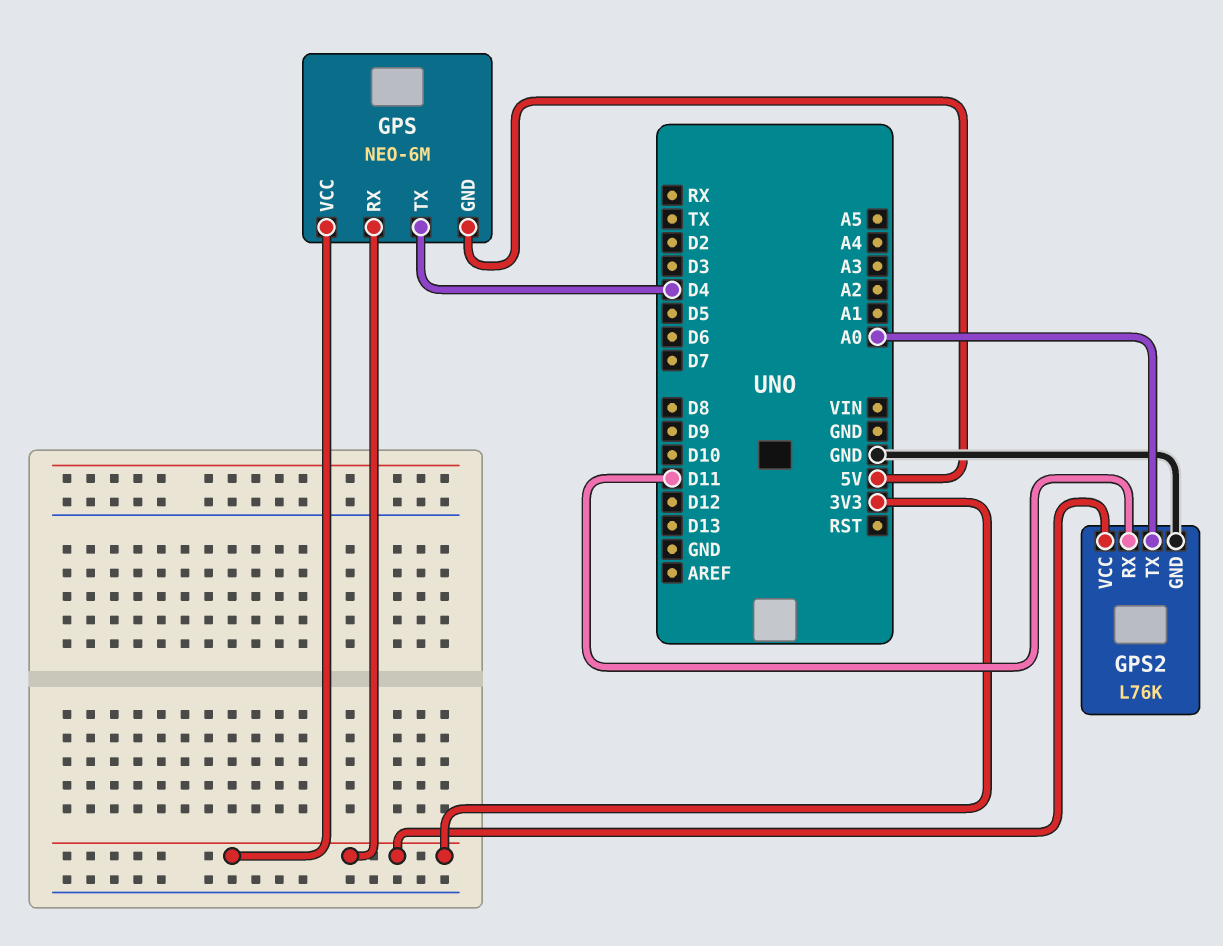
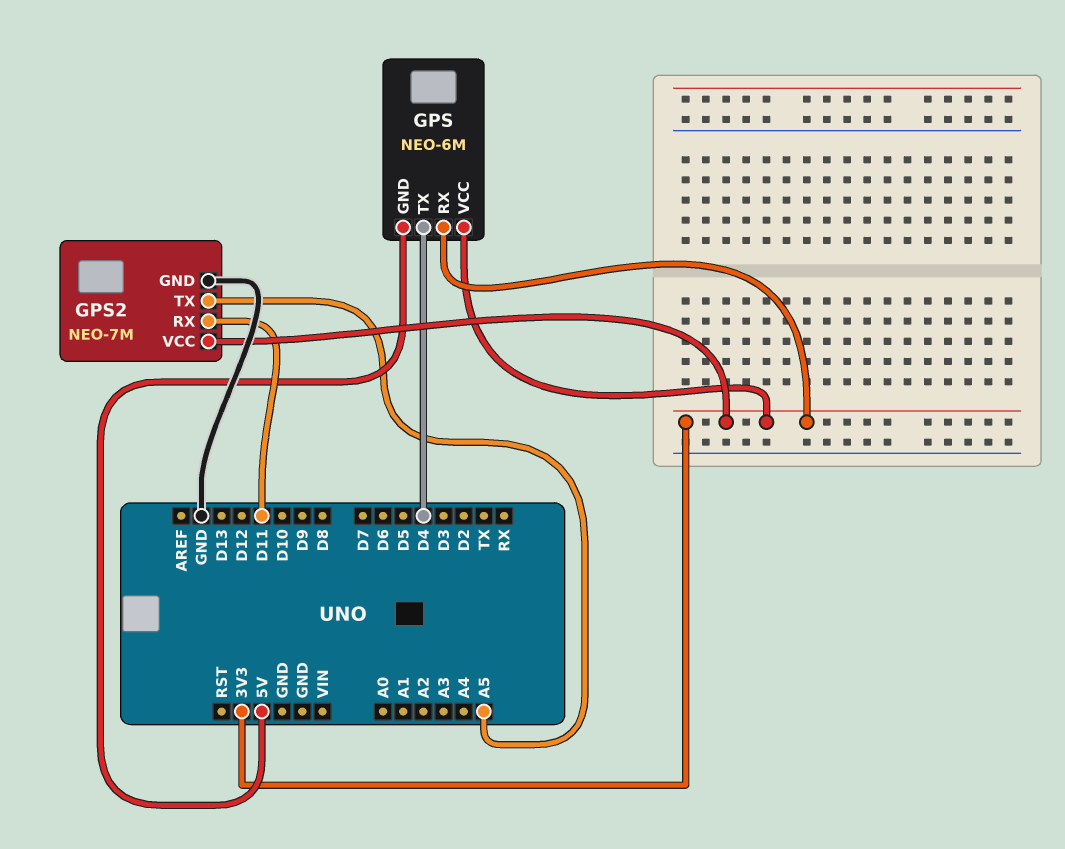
GPS2: L76K -> NEO-7M
GPS2 pin TX: A0 -> A5

